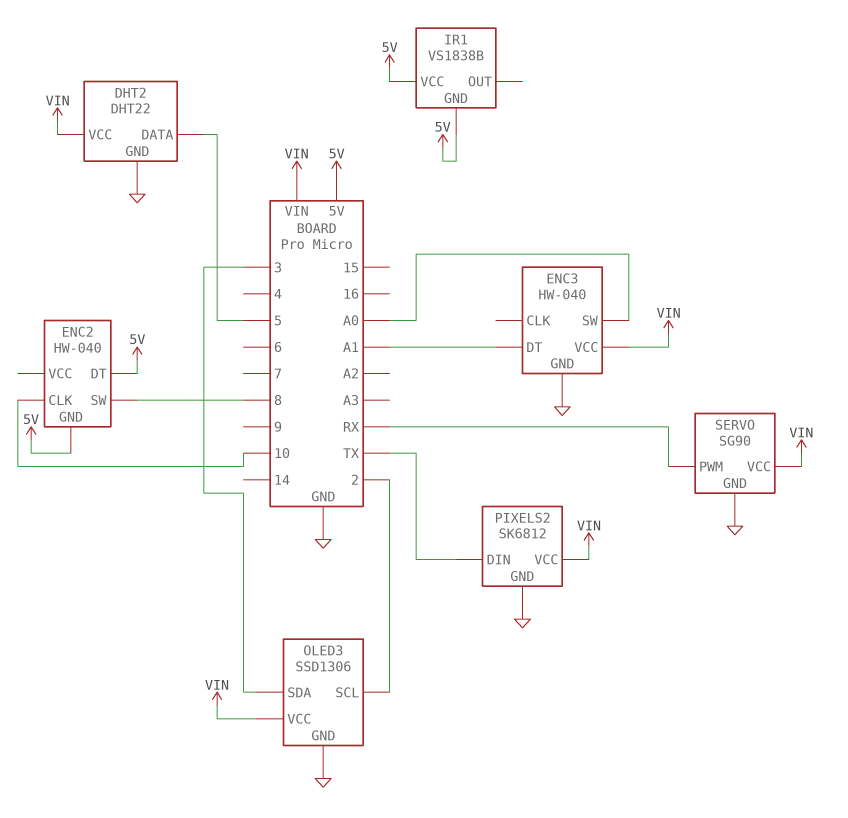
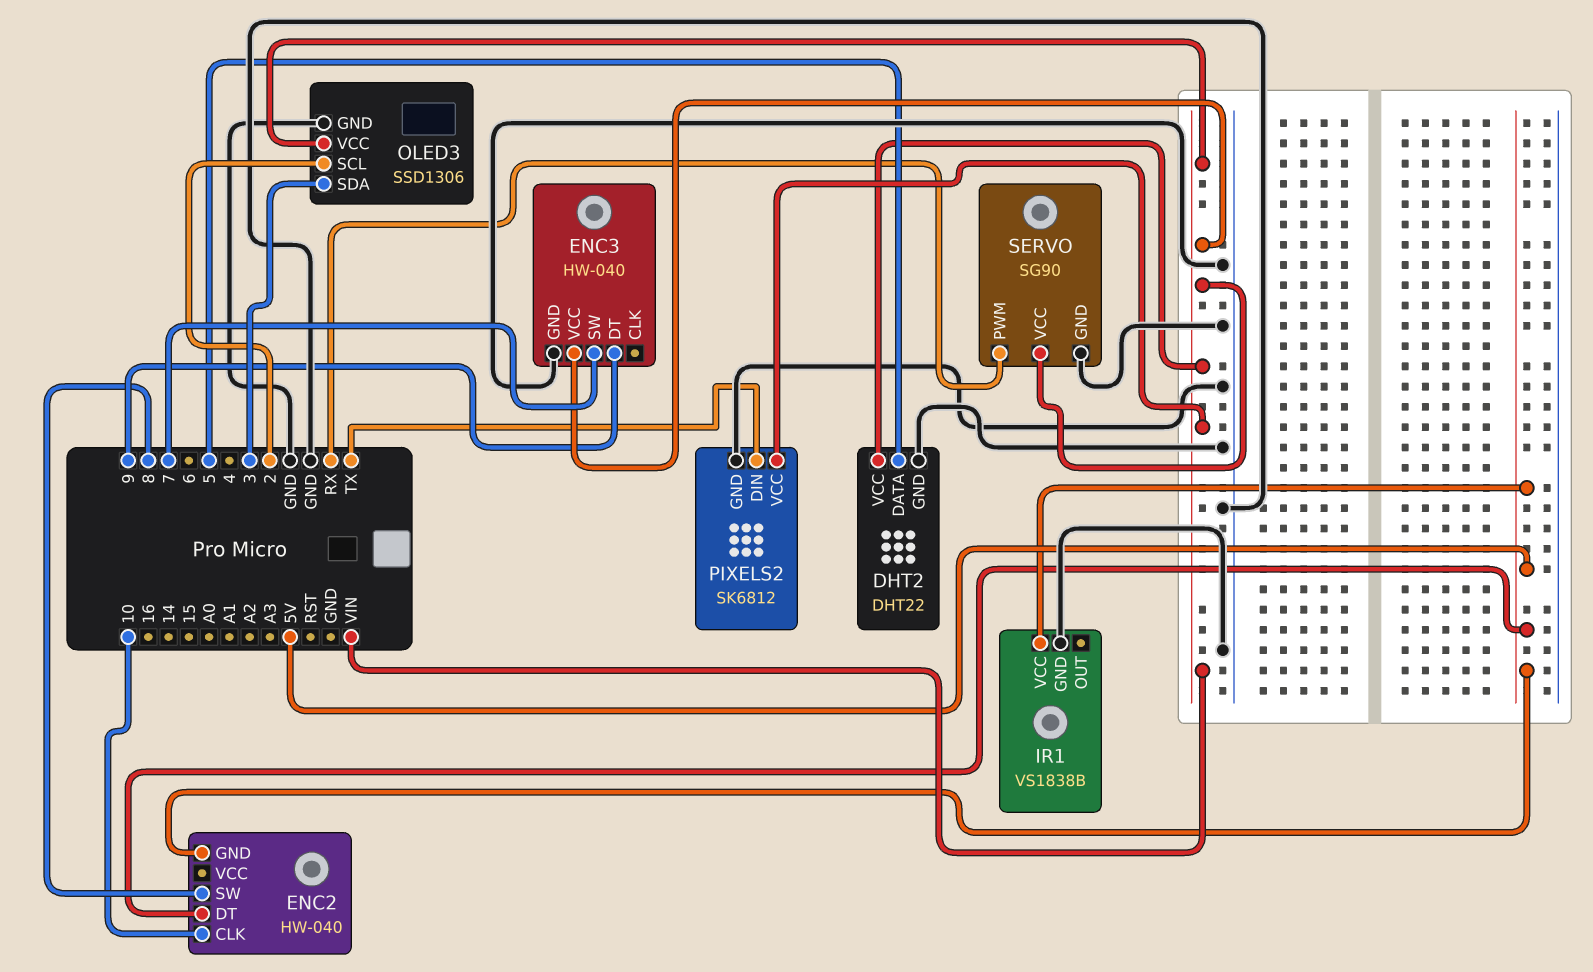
ENC3 pin DT: A1 -> 9
ENC3 pin SW: A0 -> 7
IR1 pin GND: 5V -> GND

